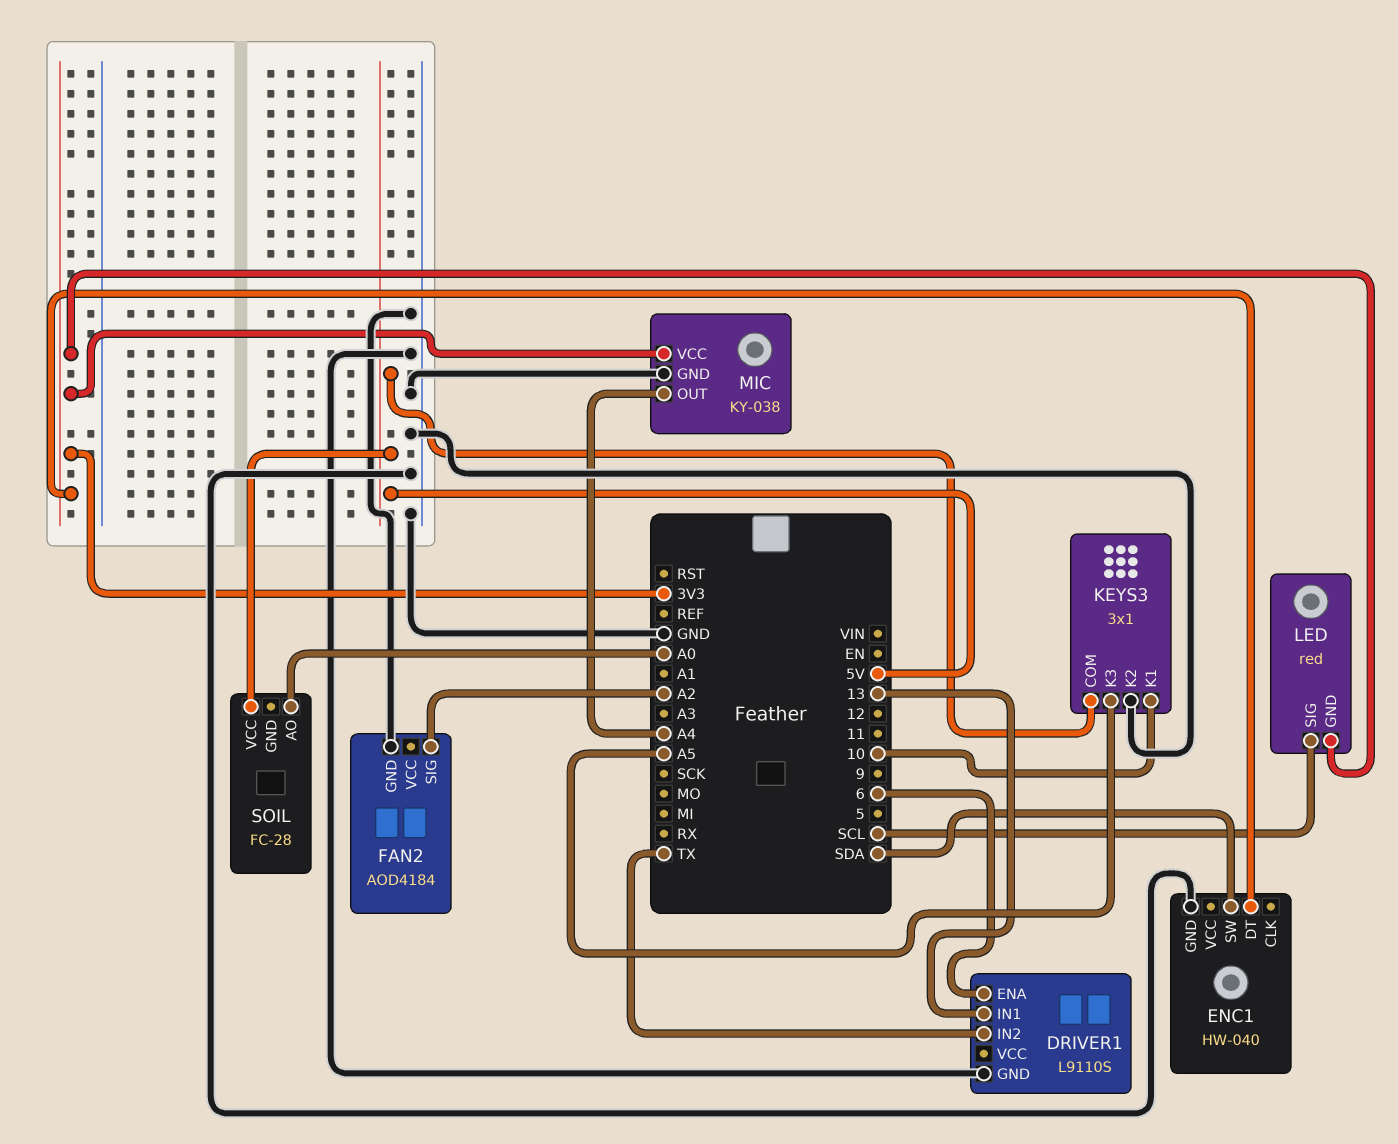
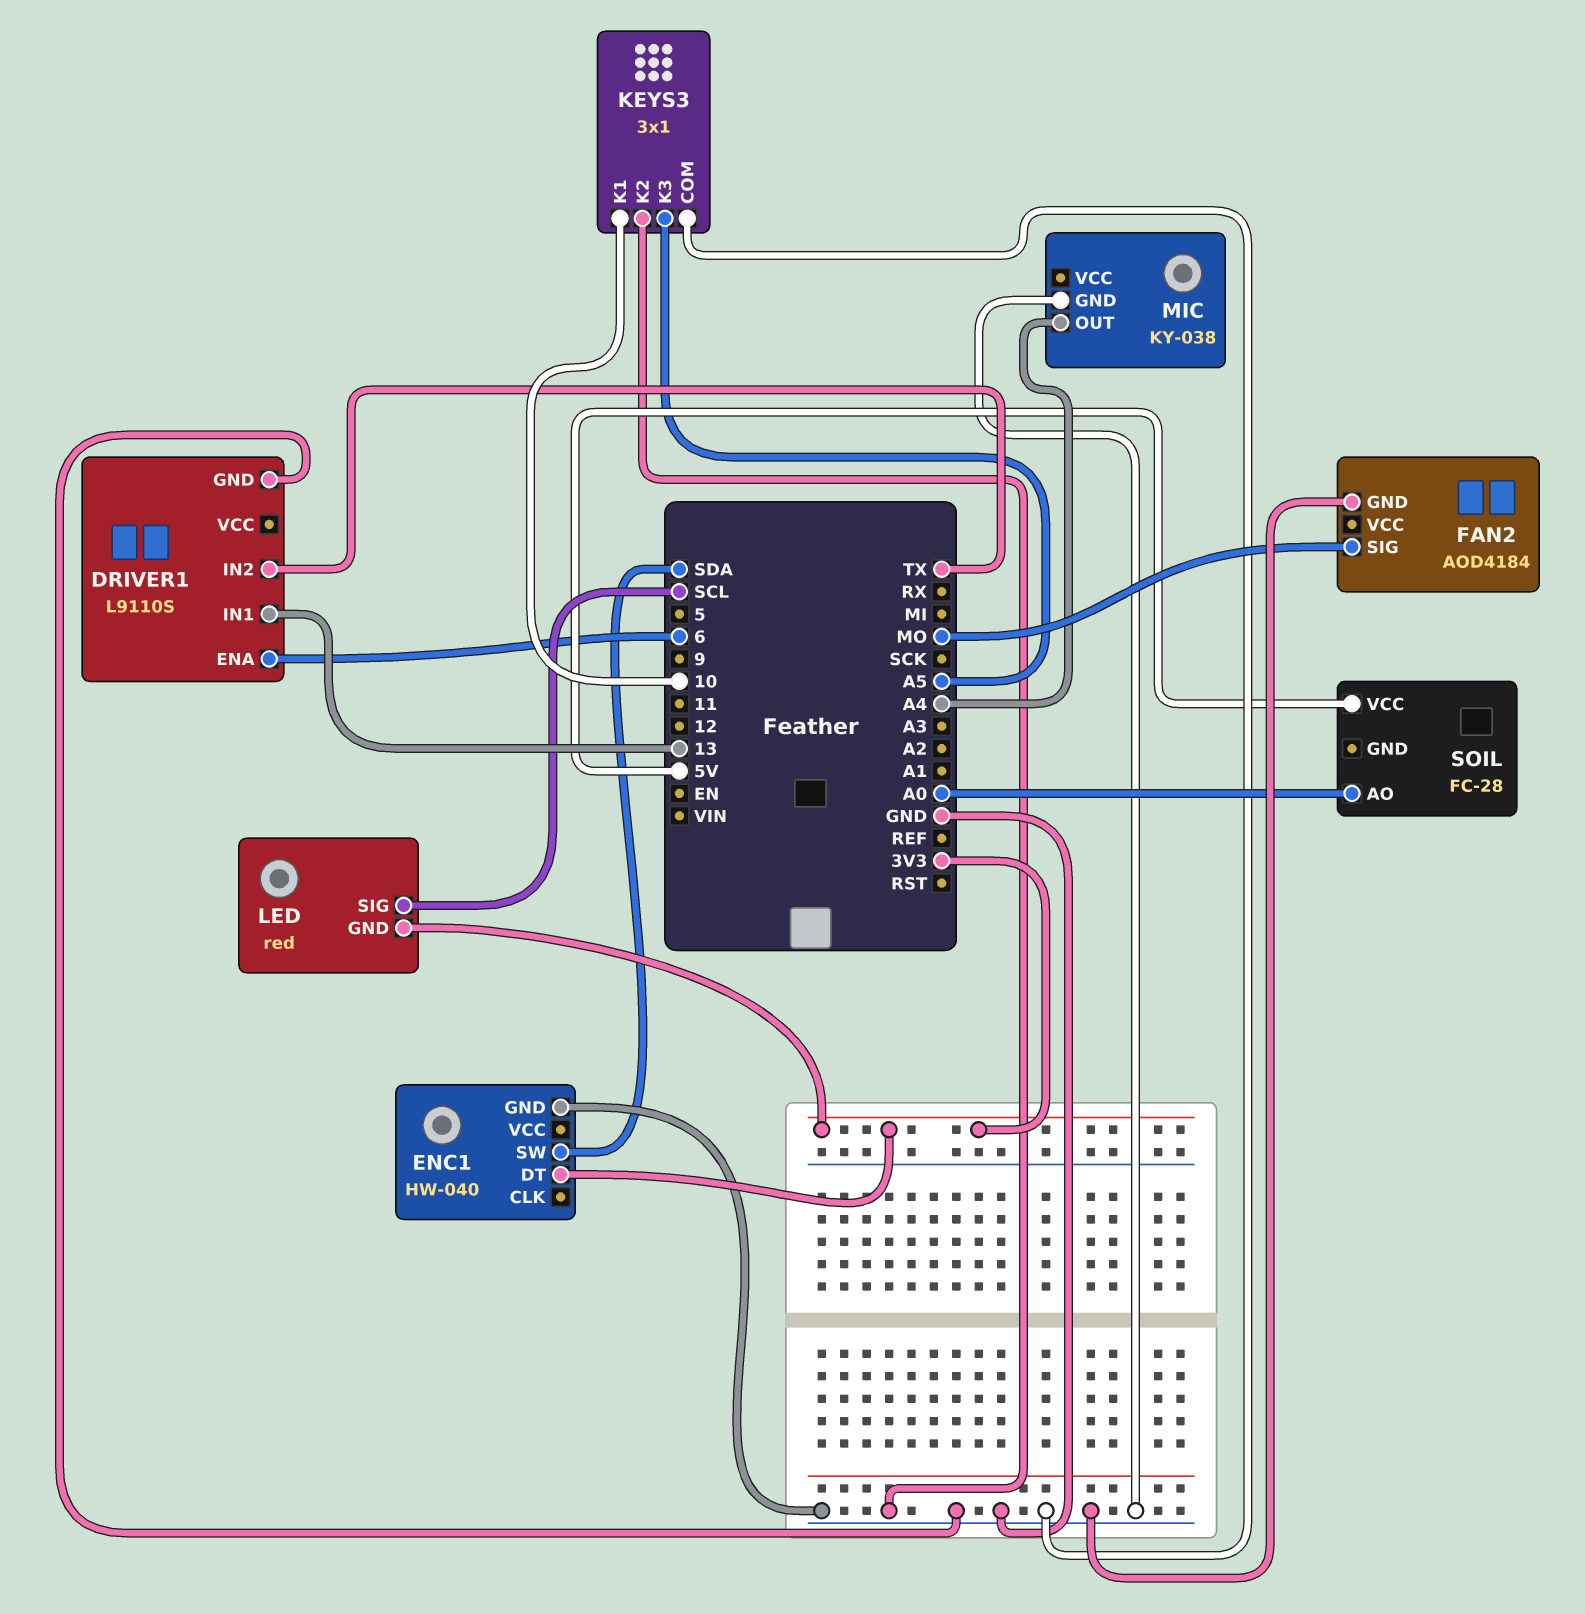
FAN2 pin SIG: A2 -> MO
KEYS3 pin COM: 5V -> GND
MIC pin VCC: 3V3 -> none

